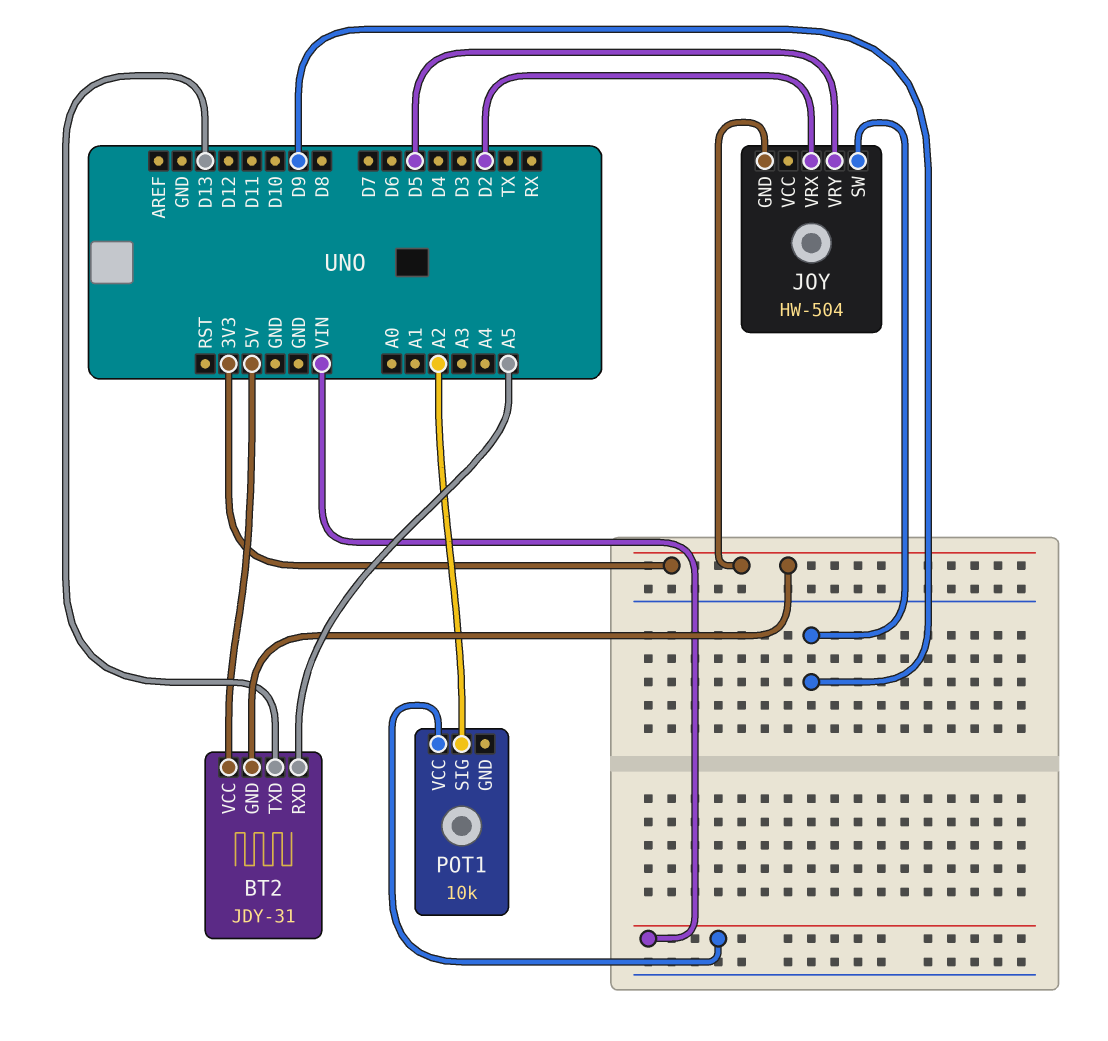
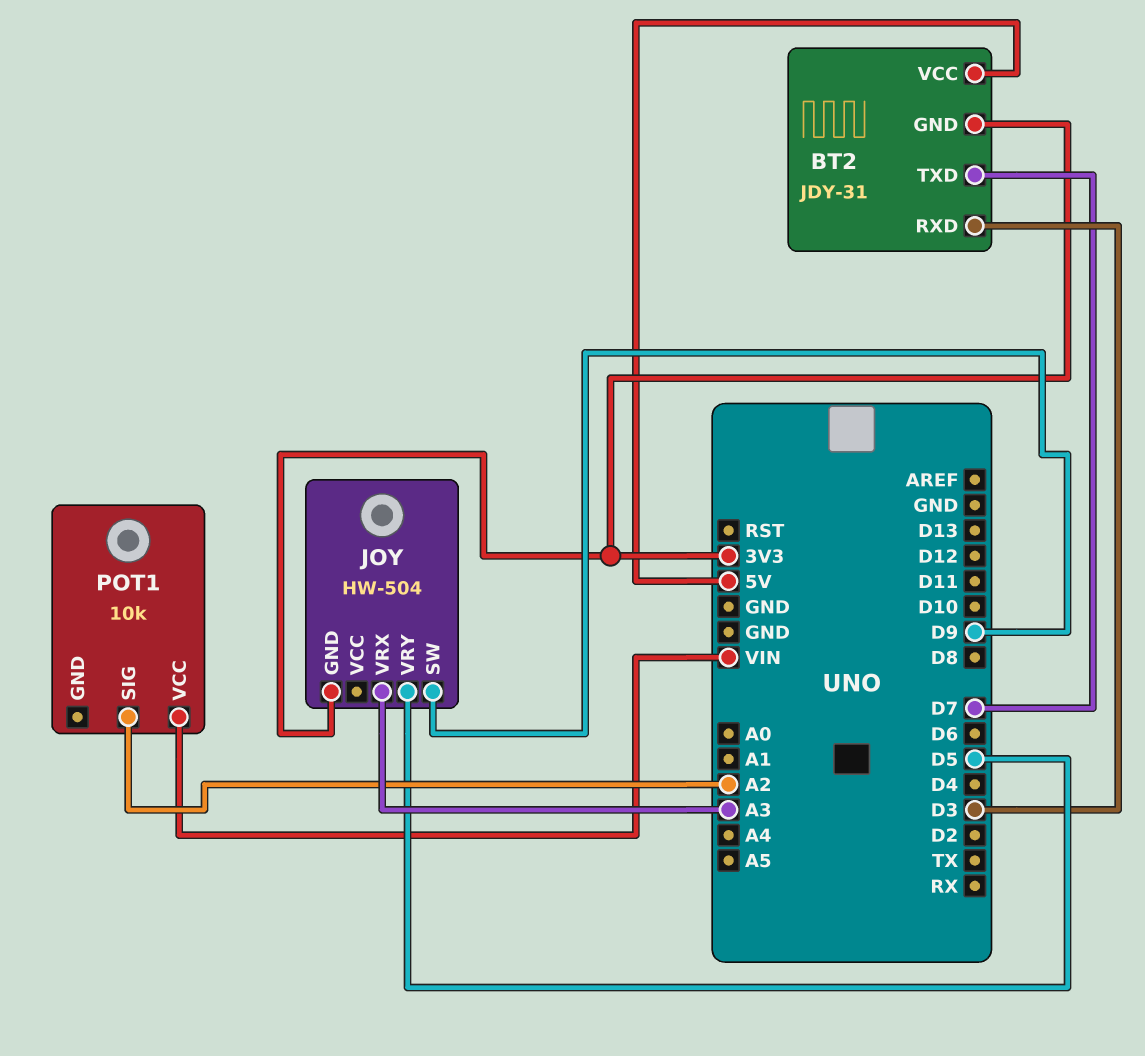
BT2 pin RXD: A5 -> D3
BT2 pin TXD: D13 -> D7
JOY pin VRX: D2 -> A3

